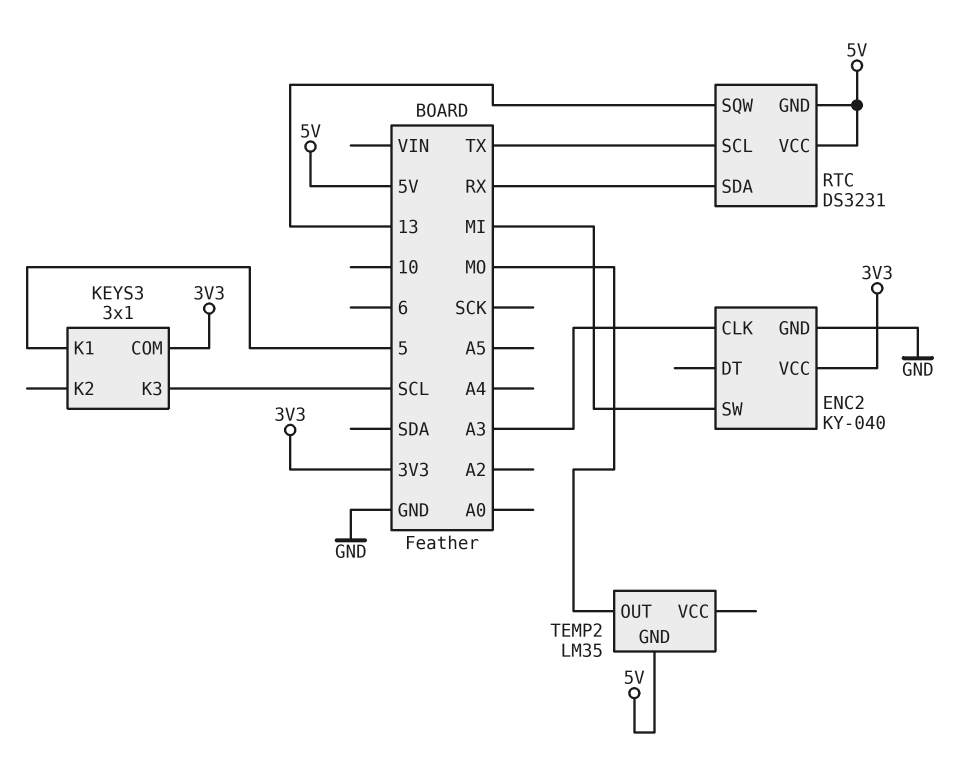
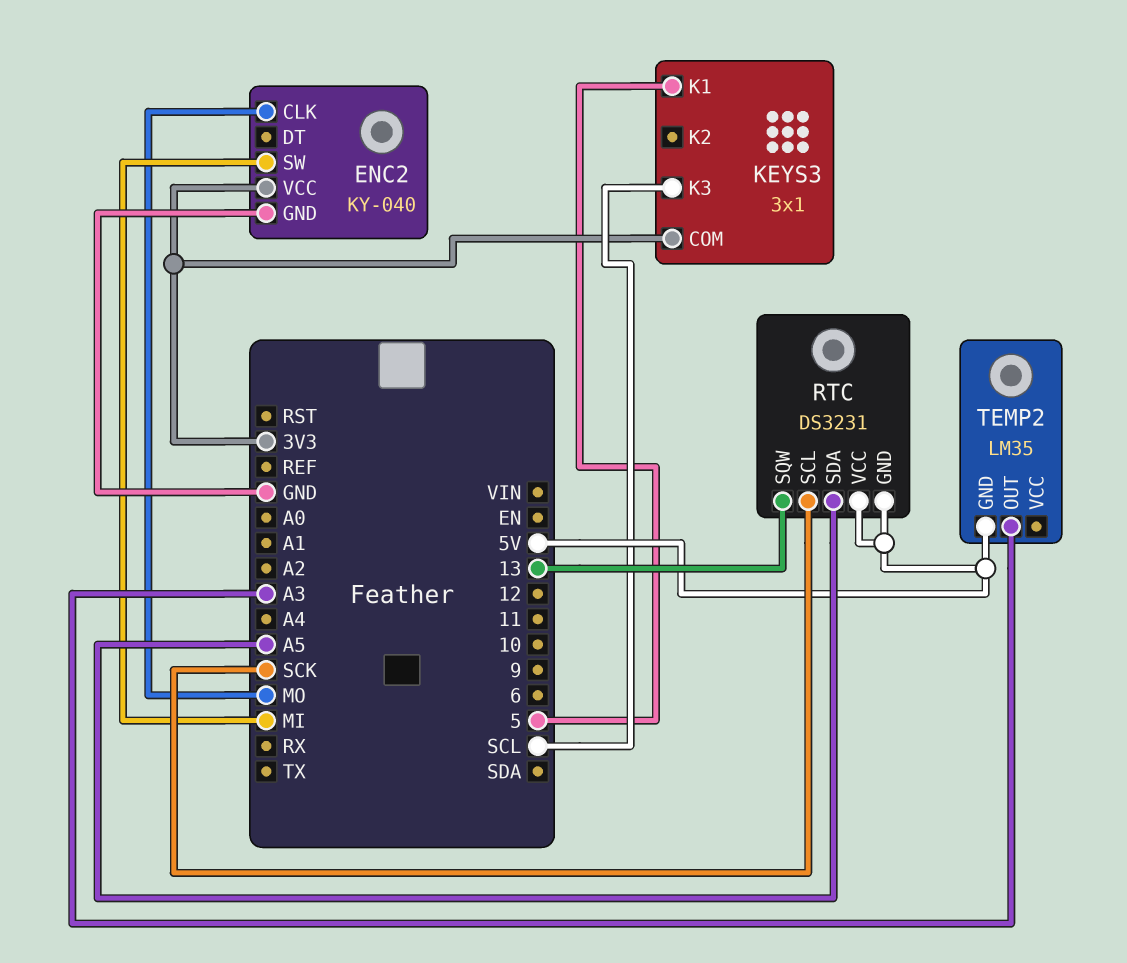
ENC2 pin CLK: A3 -> MO
RTC pin SCL: TX -> SCK
RTC pin SDA: RX -> A5
TEMP2 pin OUT: MO -> A3

